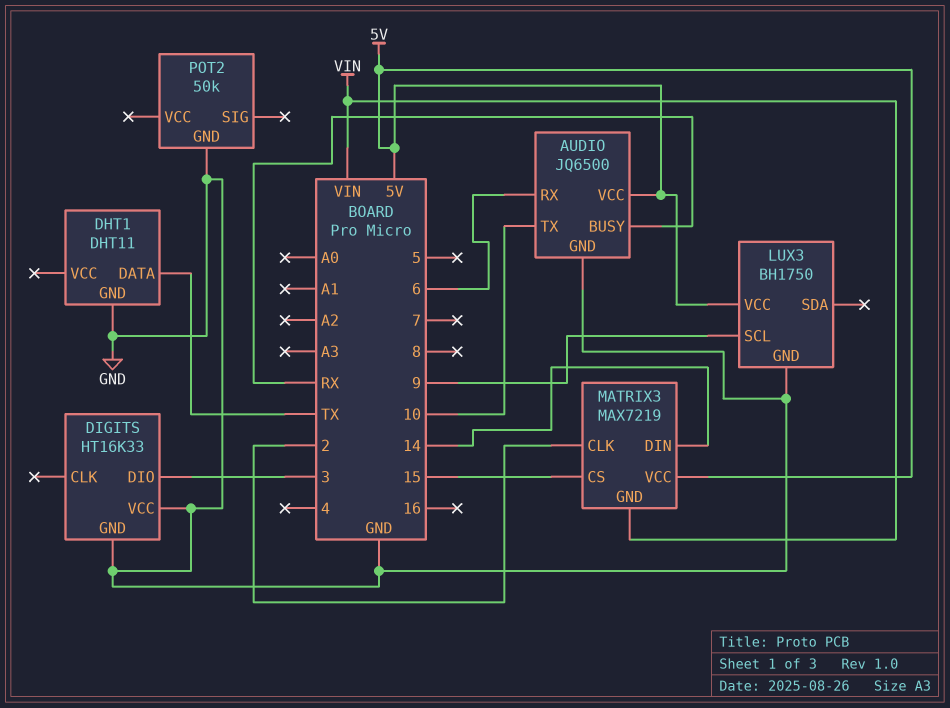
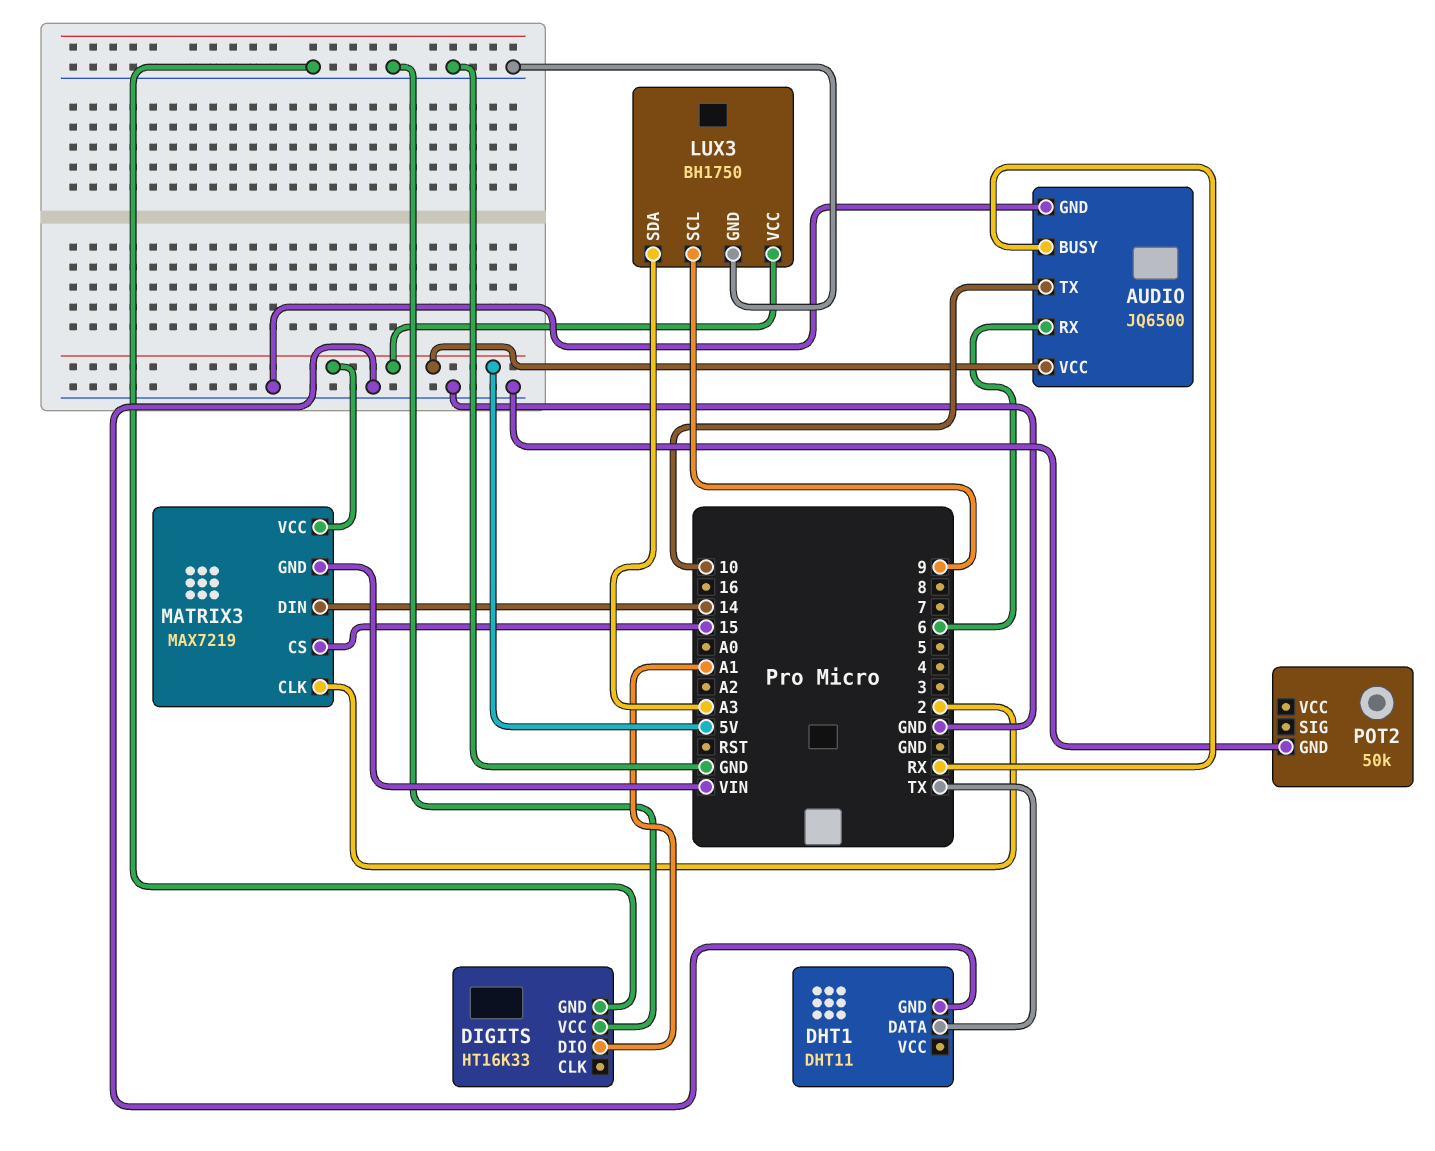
DIGITS pin DIO: 3 -> A1
LUX3 pin SDA: none -> A3

